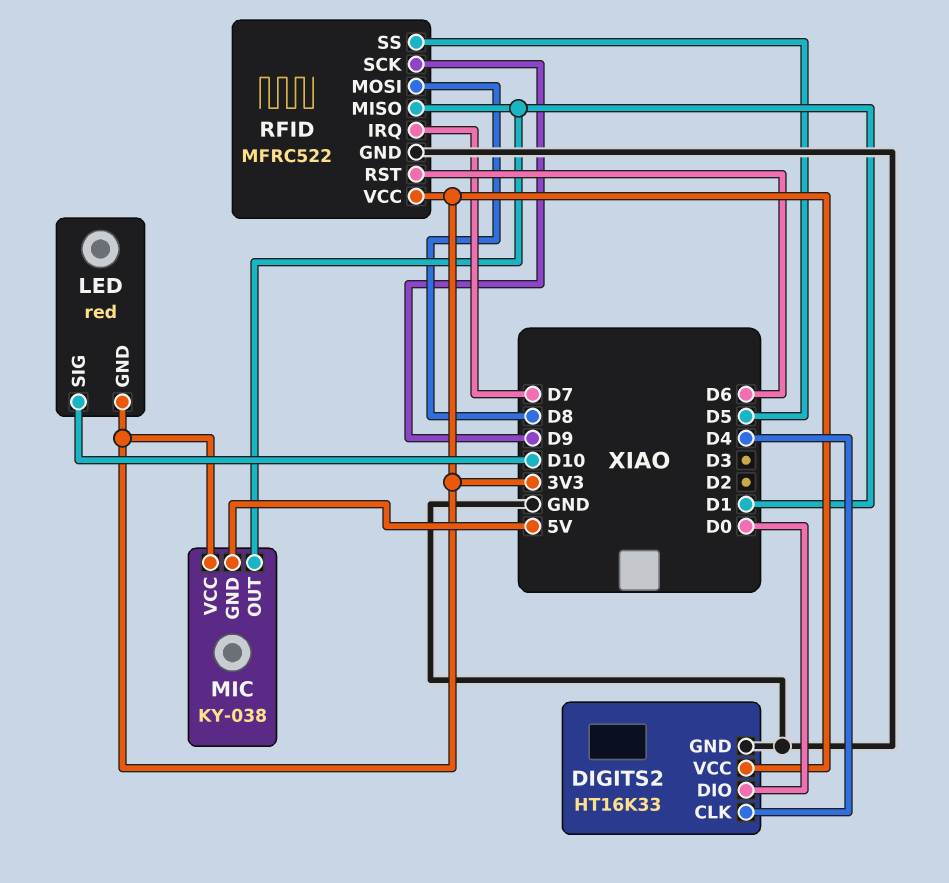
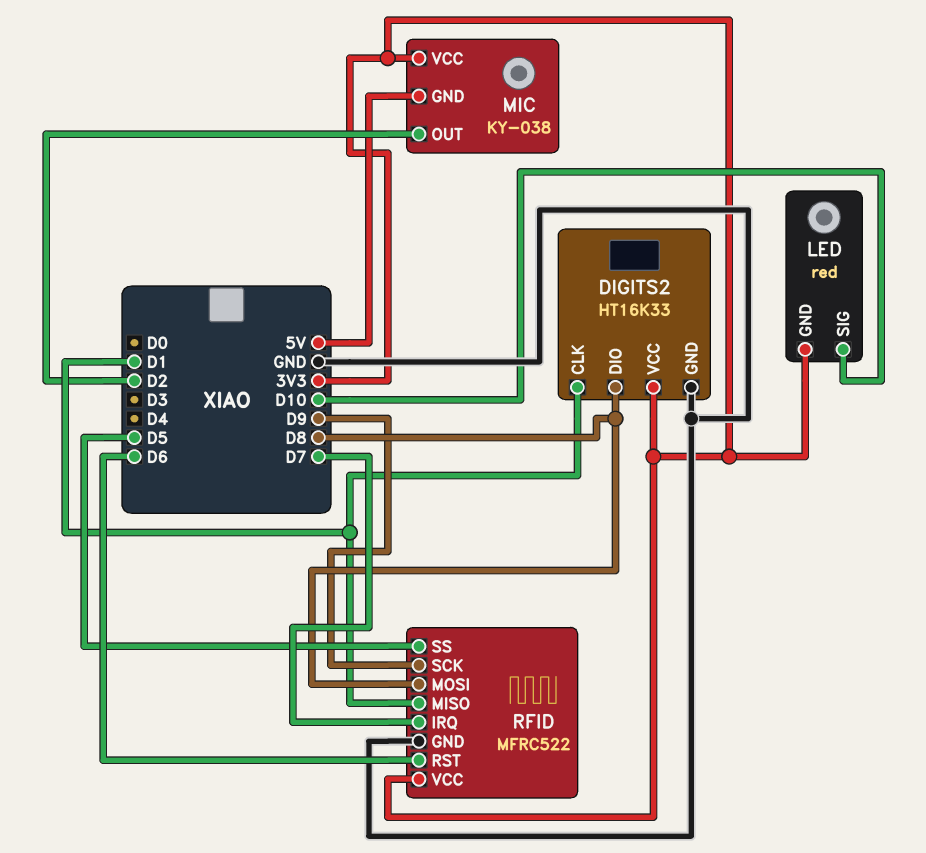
DIGITS2 pin CLK: D4 -> D1
DIGITS2 pin DIO: D0 -> D8
MIC pin OUT: D1 -> D2

